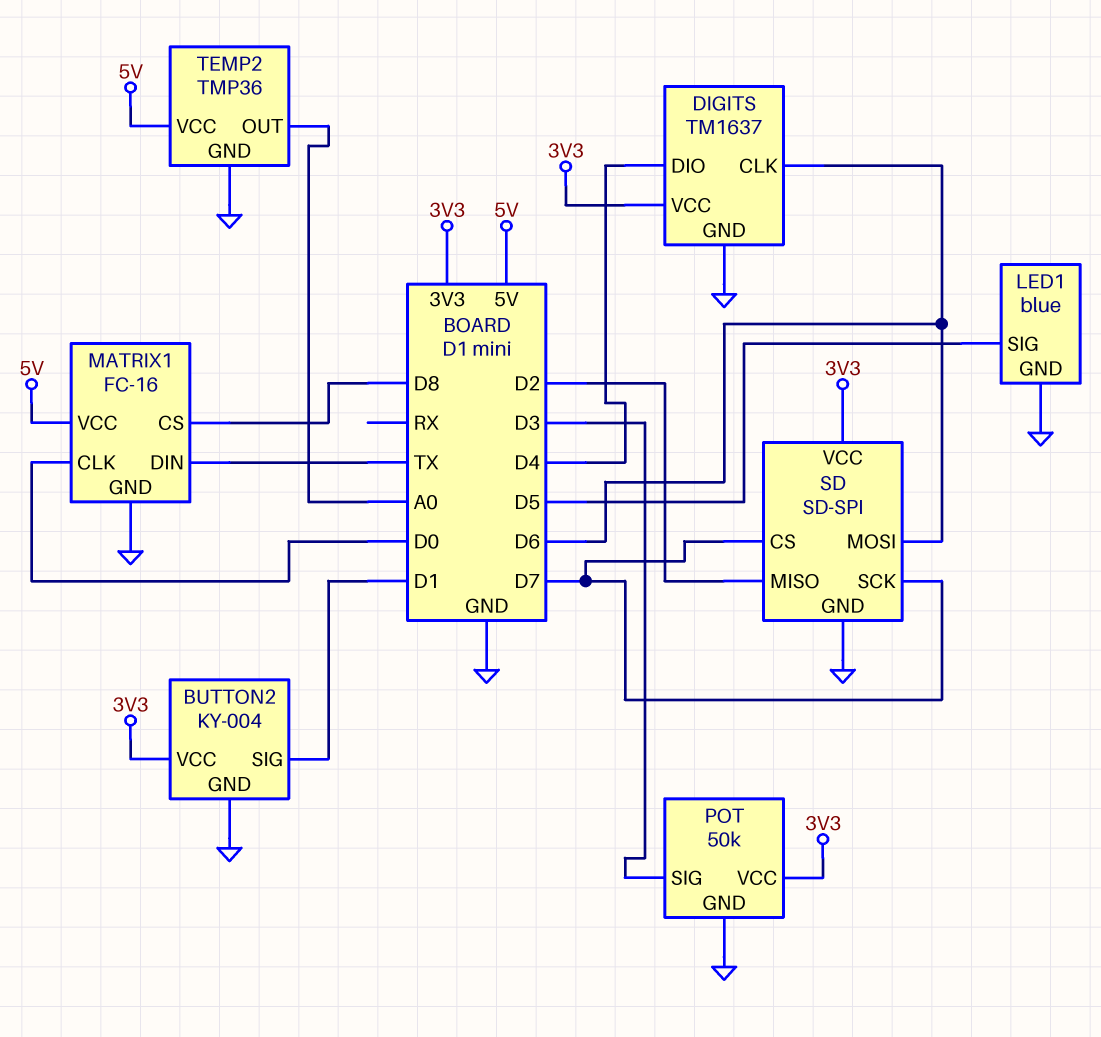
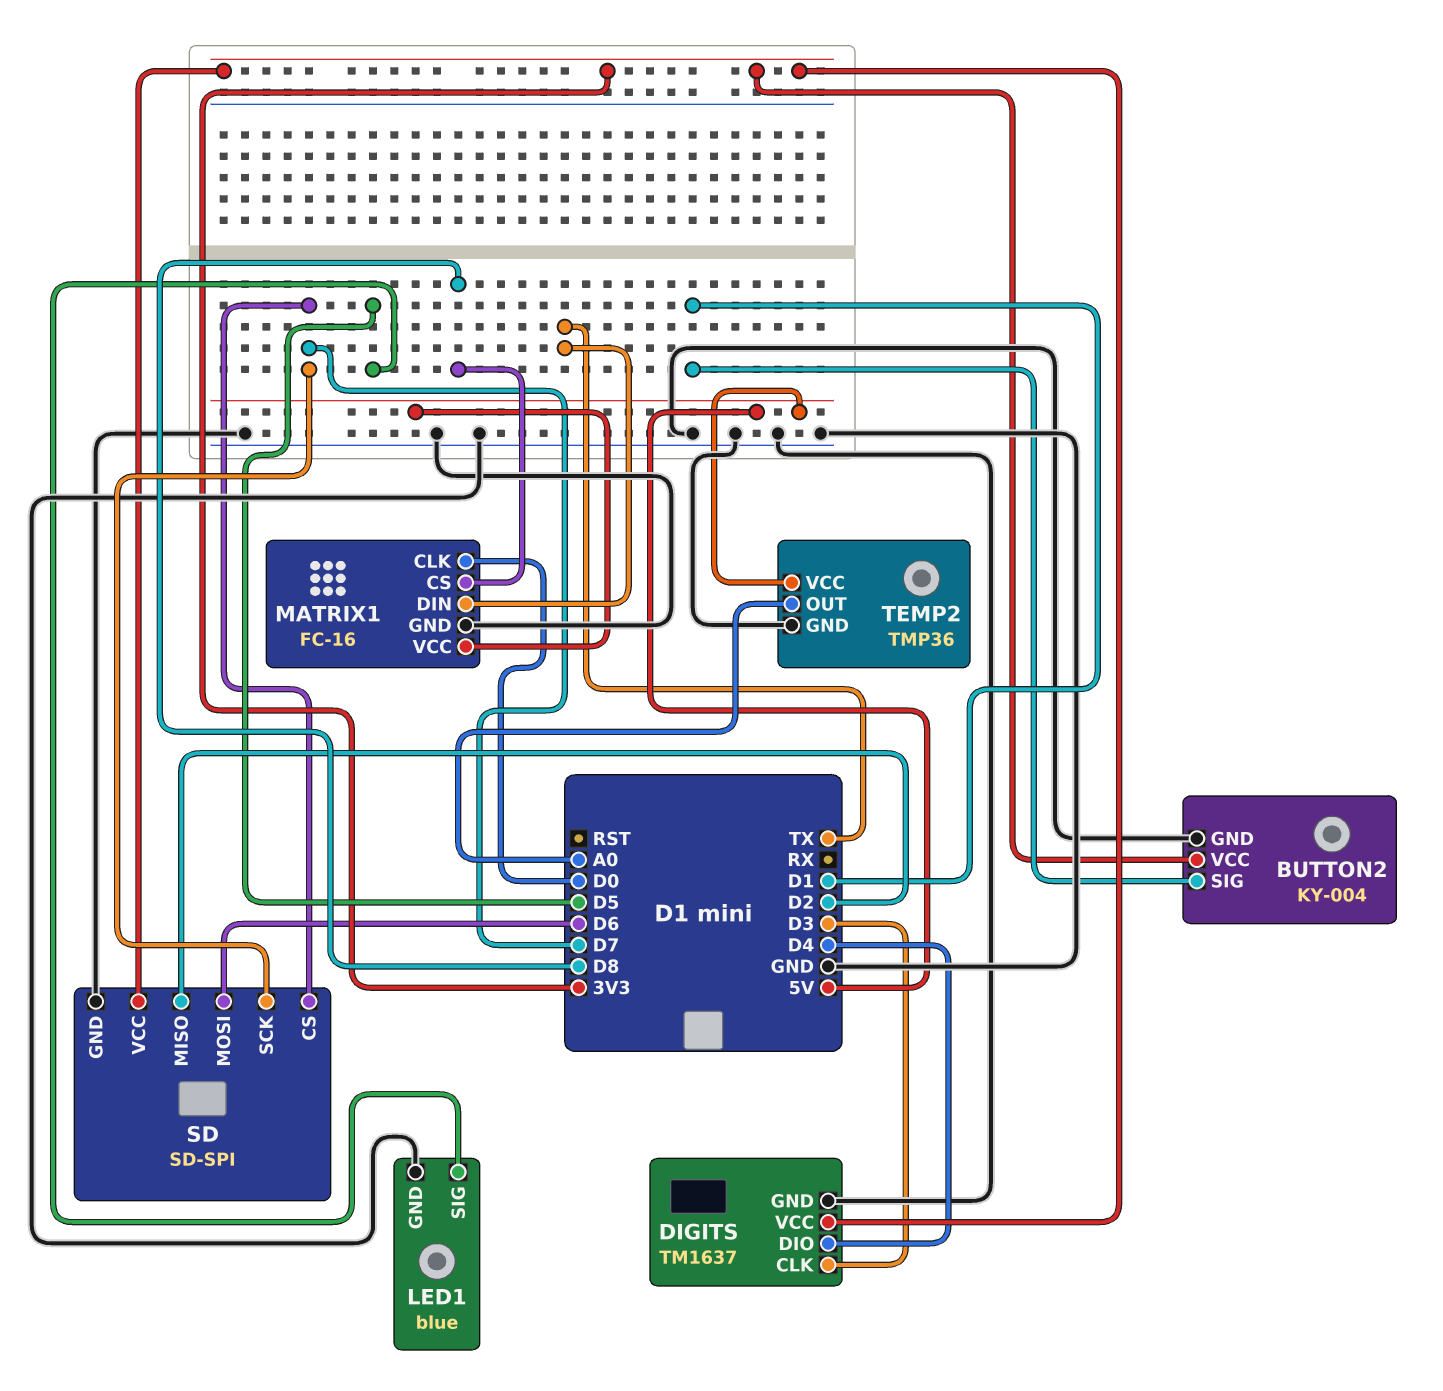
DIGITS pin CLK: D6 -> D3
POT: 50k -> none
POT pin GND: GND -> none
POT pin SIG: D3 -> none
POT pin VCC: 3V3 -> none

